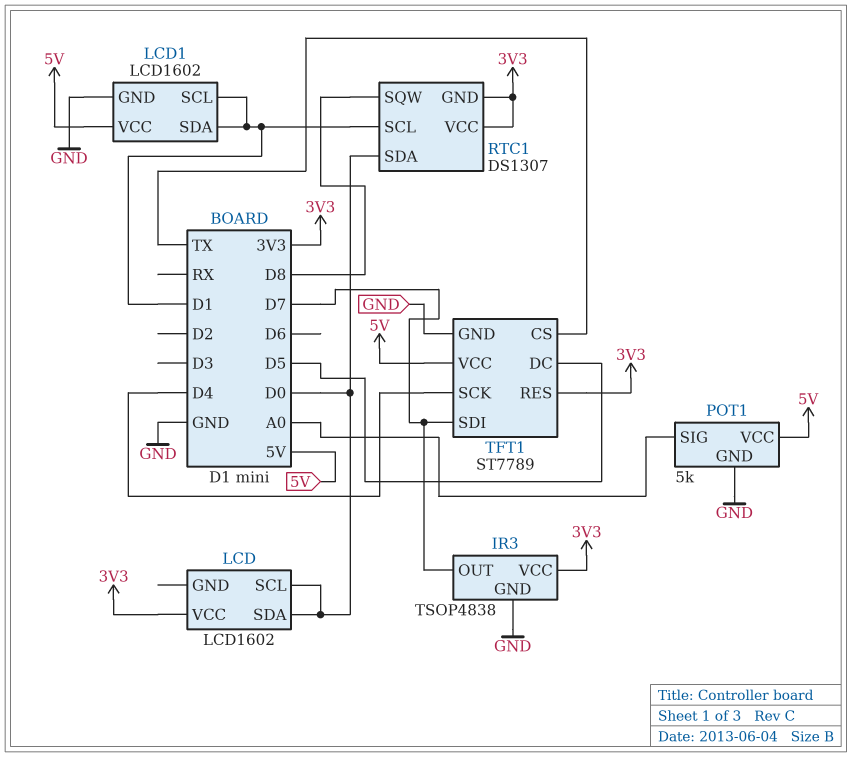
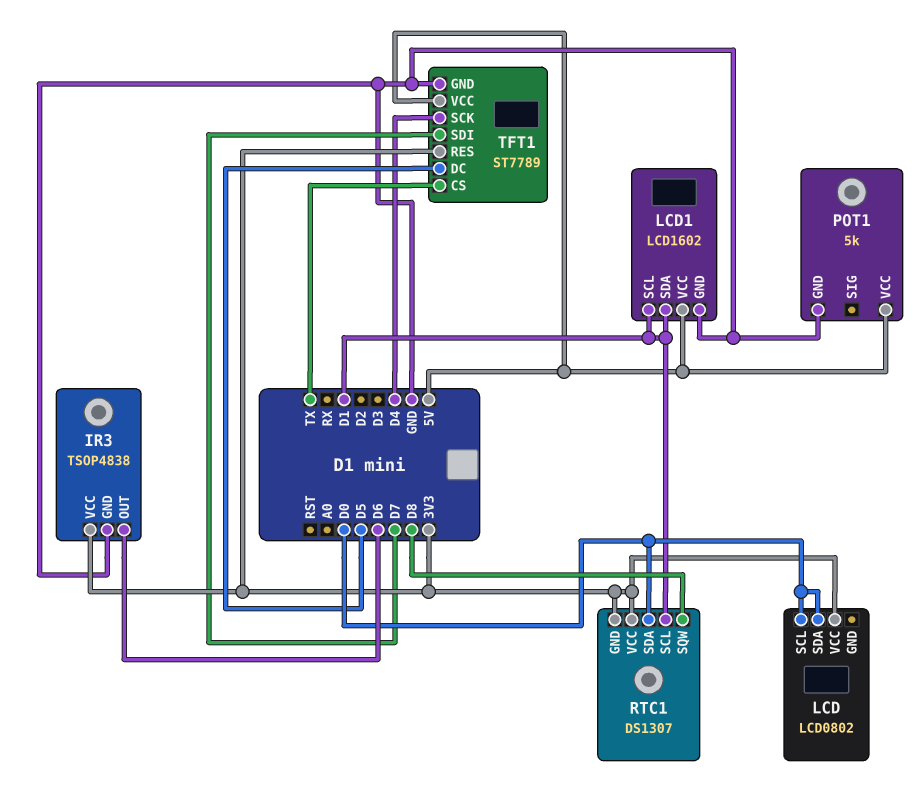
IR3 pin OUT: D7 -> D6
LCD: LCD1602 -> LCD0802
POT1 pin SIG: A0 -> none

